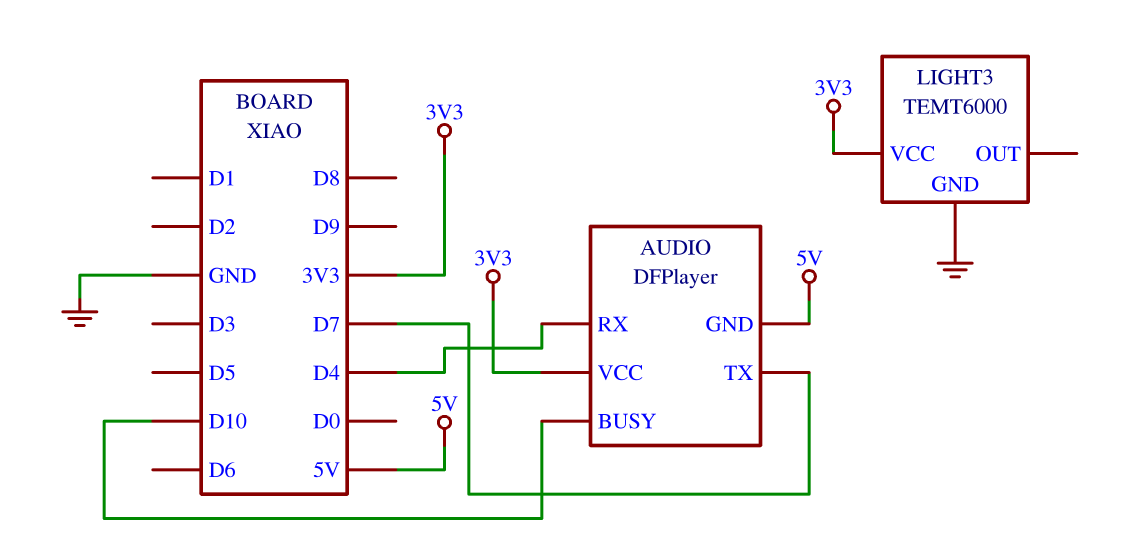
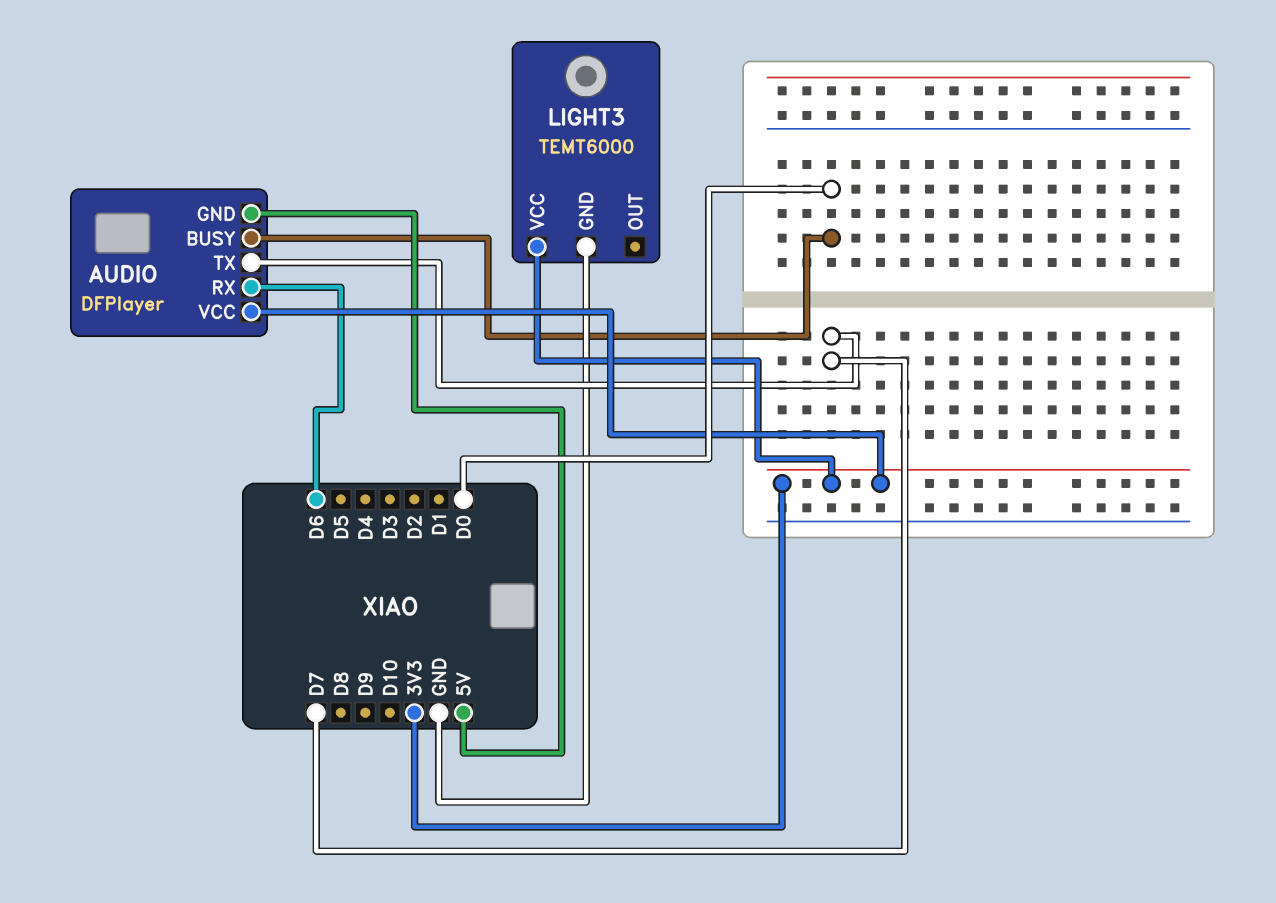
AUDIO pin BUSY: D10 -> D0
AUDIO pin RX: D4 -> D6

